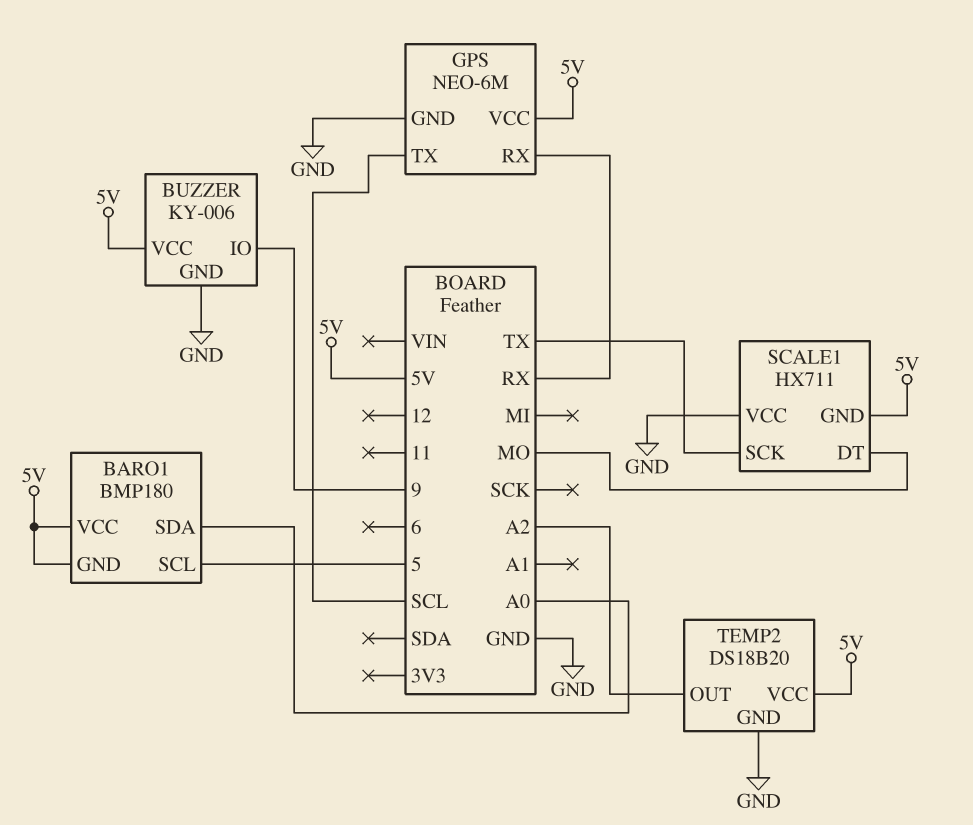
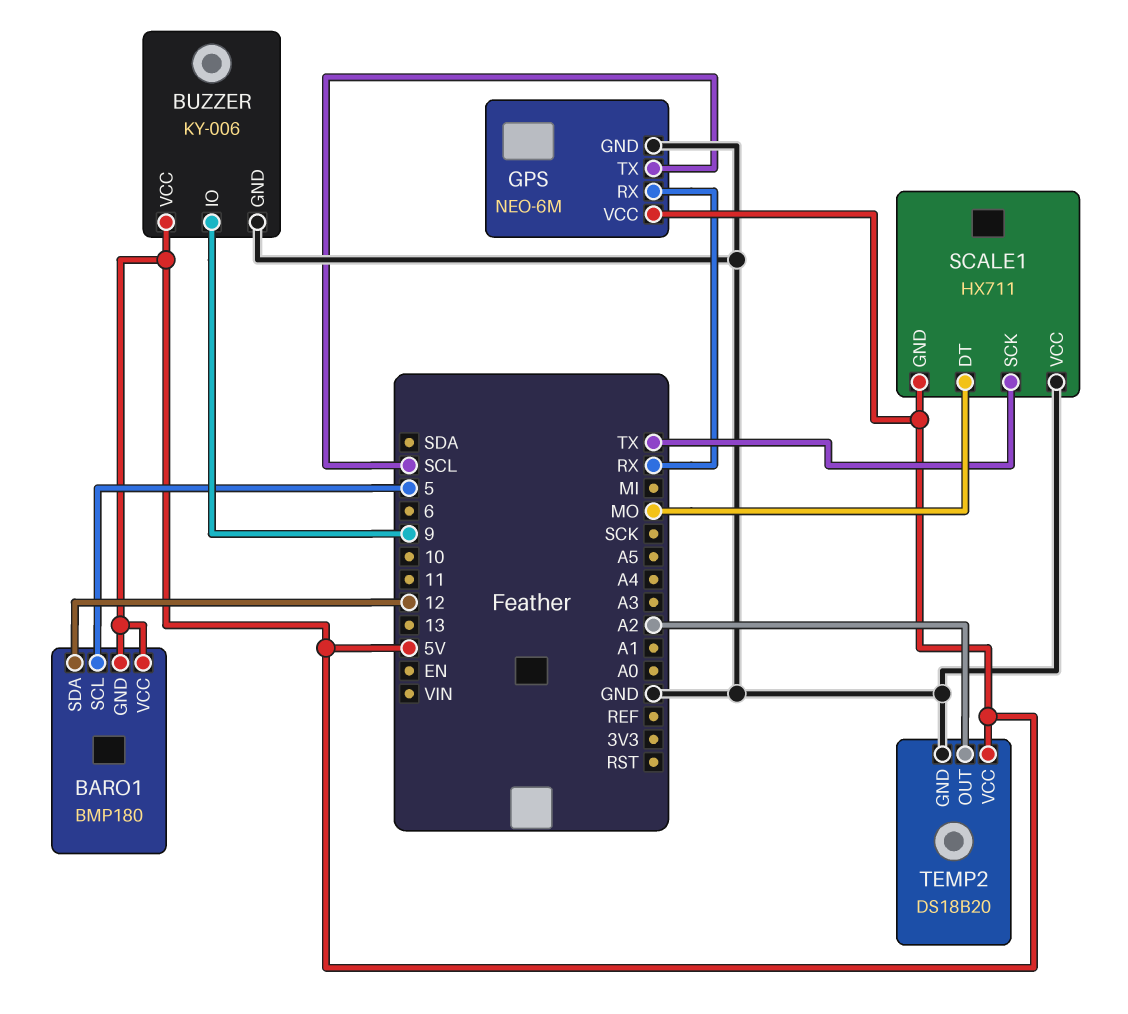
BARO1 pin SDA: A0 -> 12

